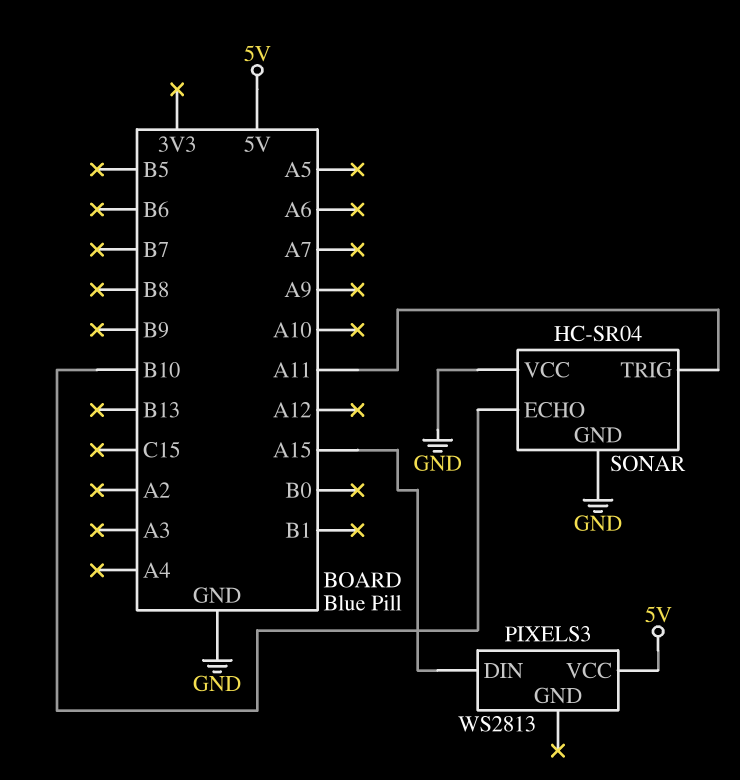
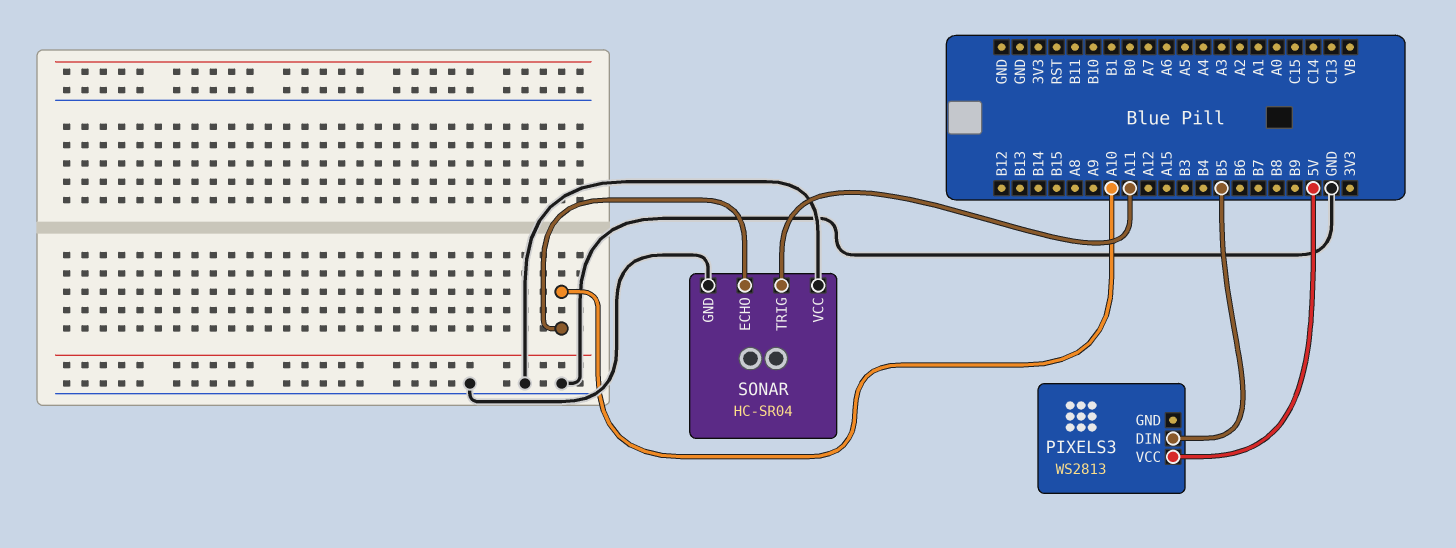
PIXELS3 pin DIN: A15 -> B5
SONAR pin ECHO: B10 -> A10

